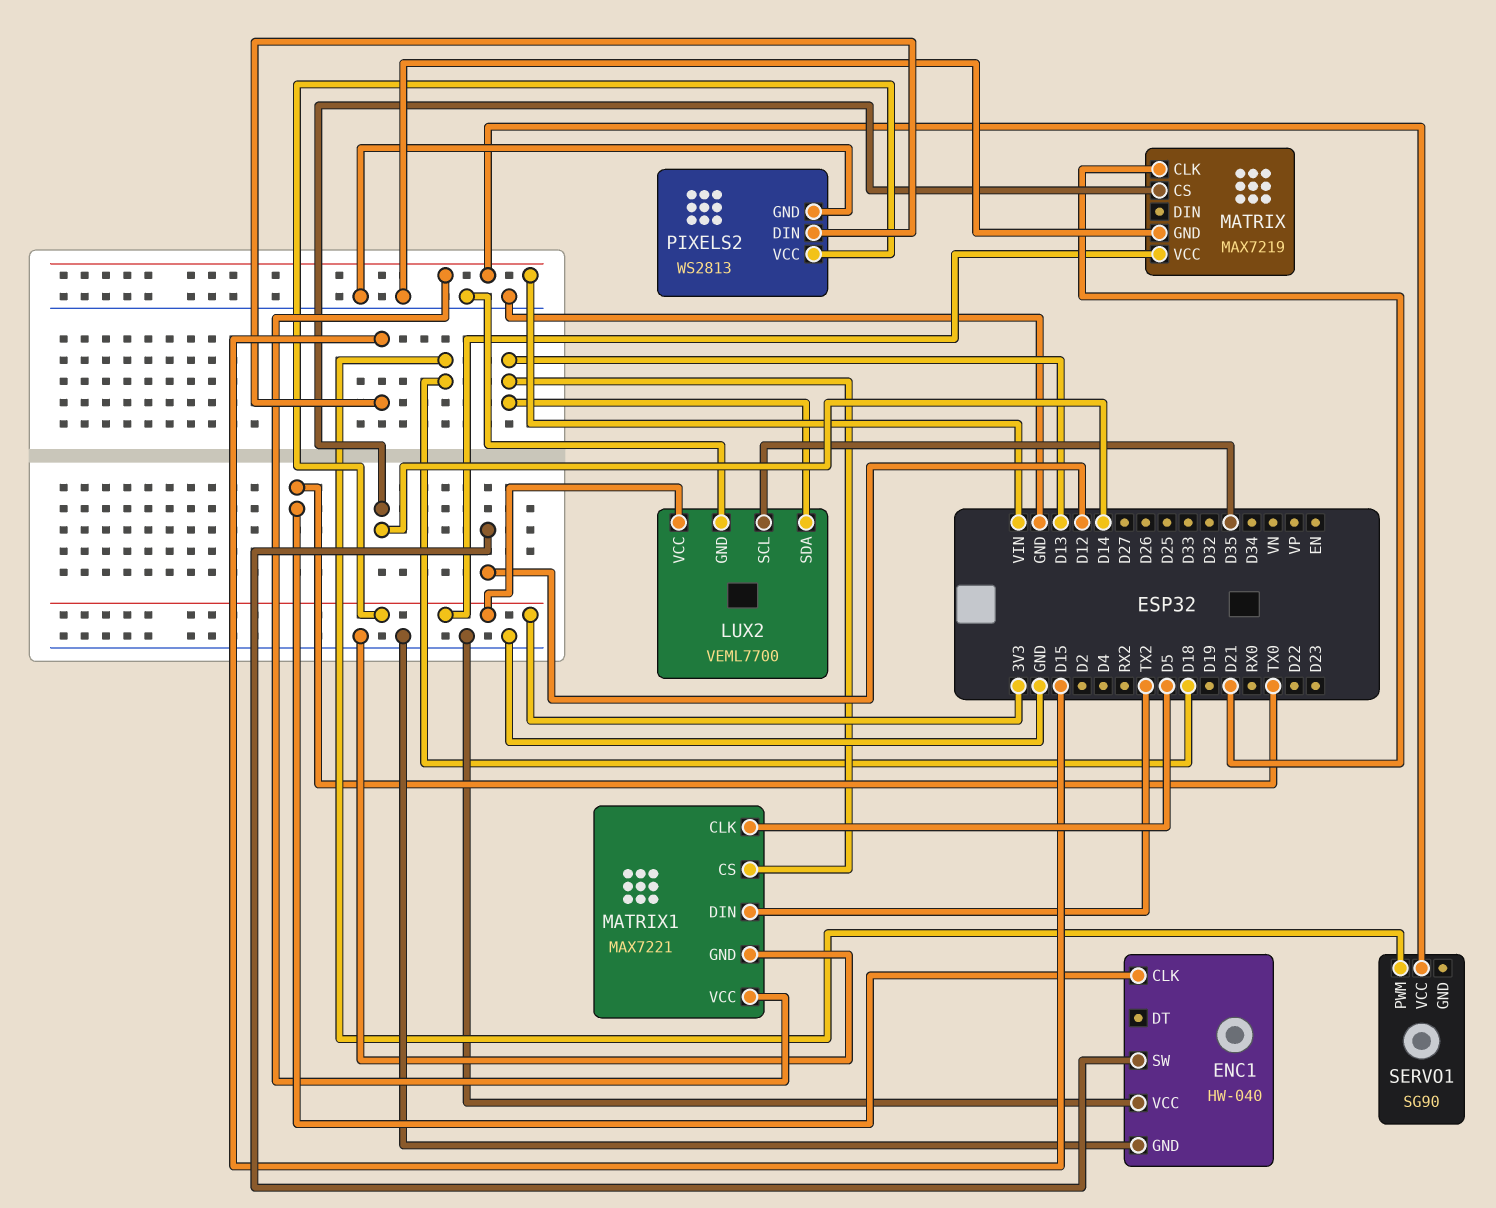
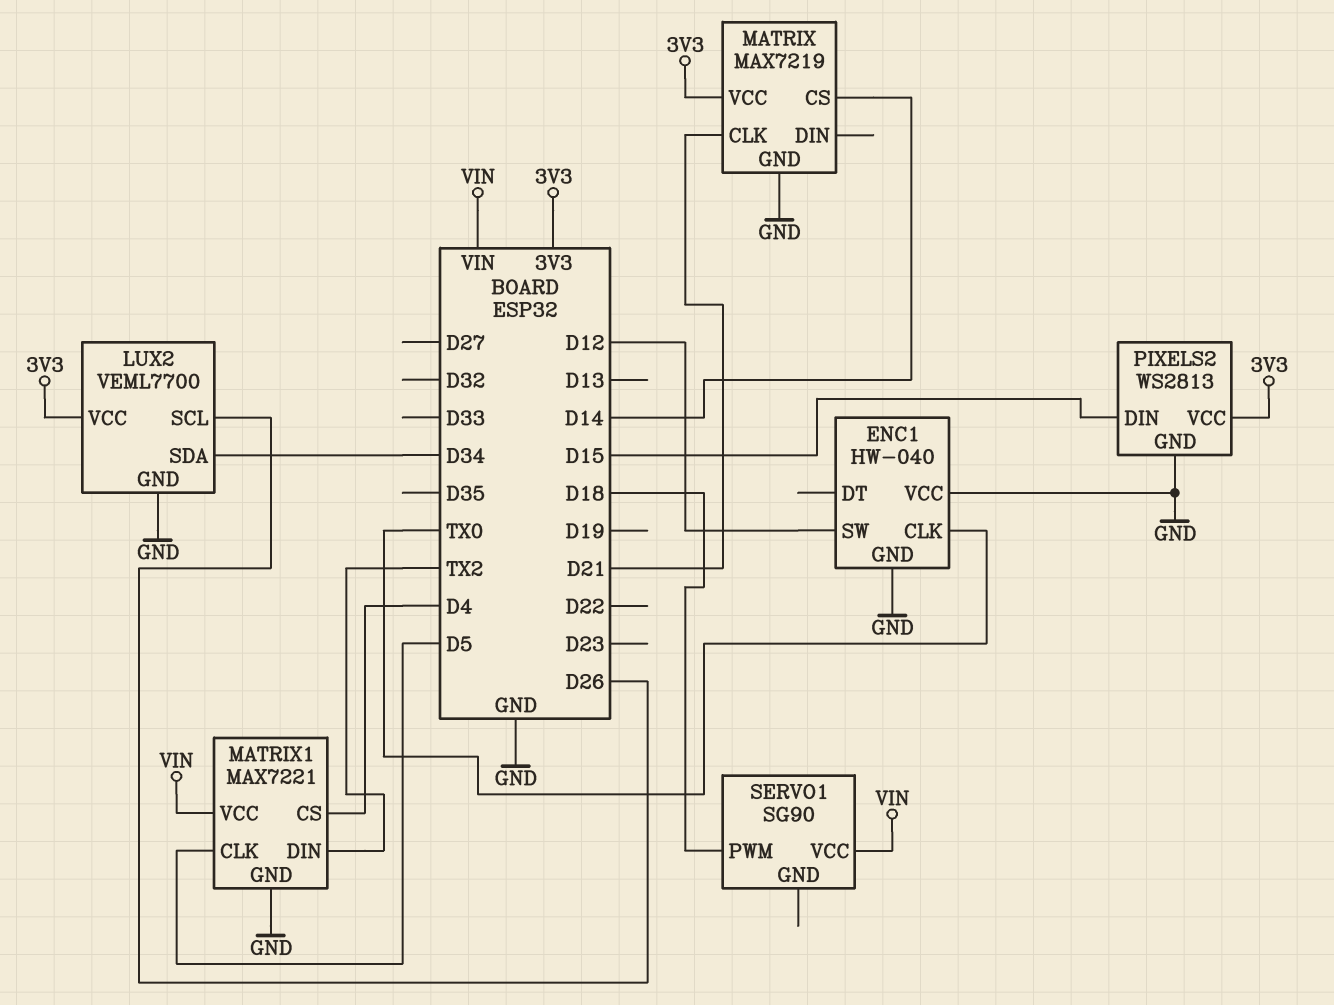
LUX2 pin SCL: D35 -> D26
LUX2 pin SDA: D13 -> D34
MATRIX1 pin CS: D13 -> D4

